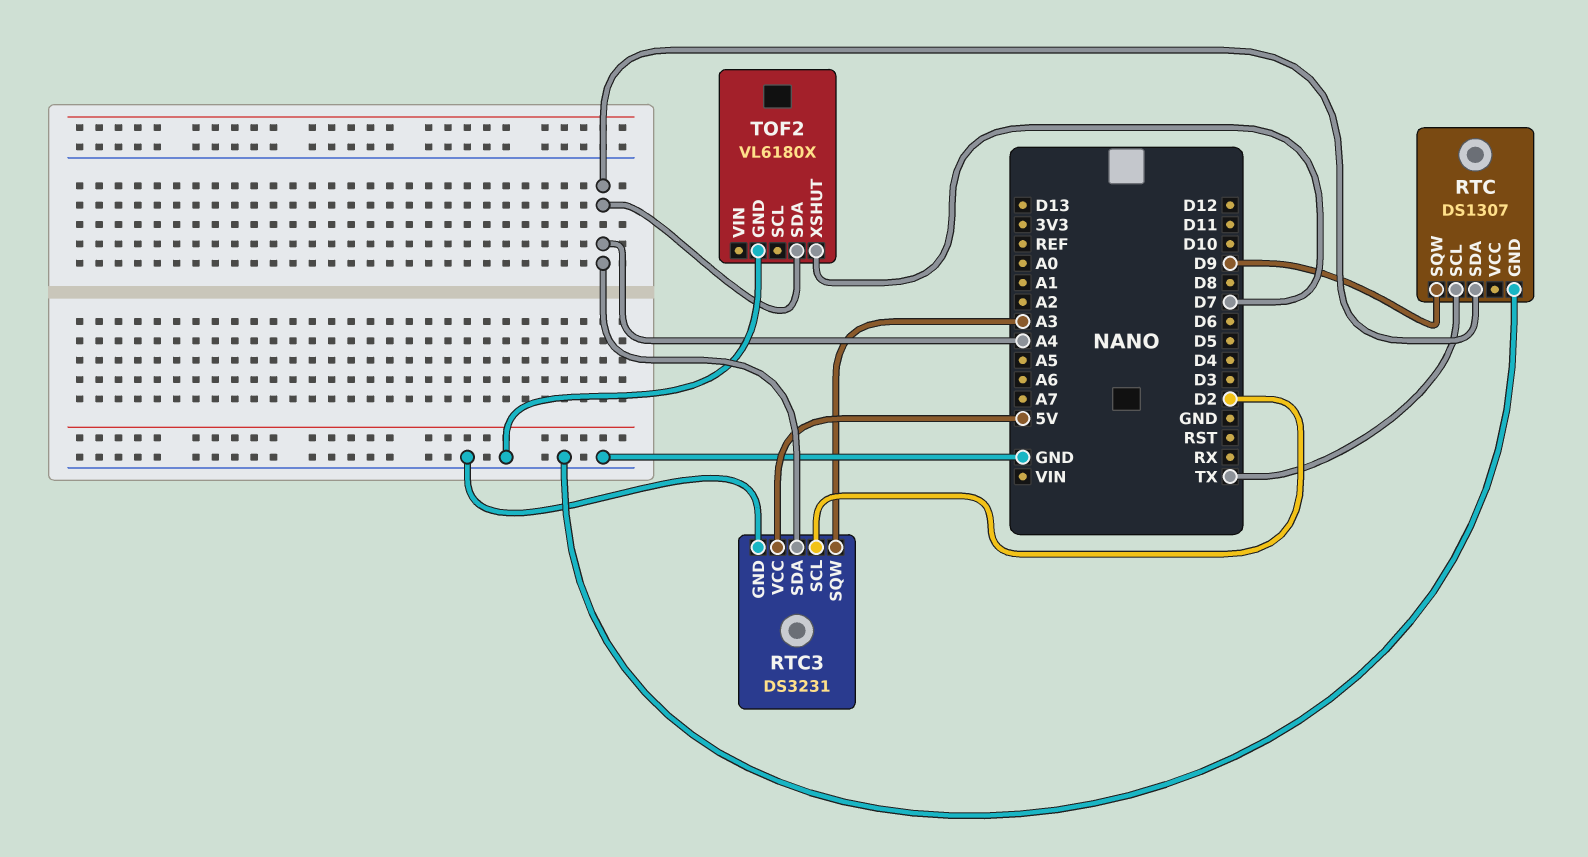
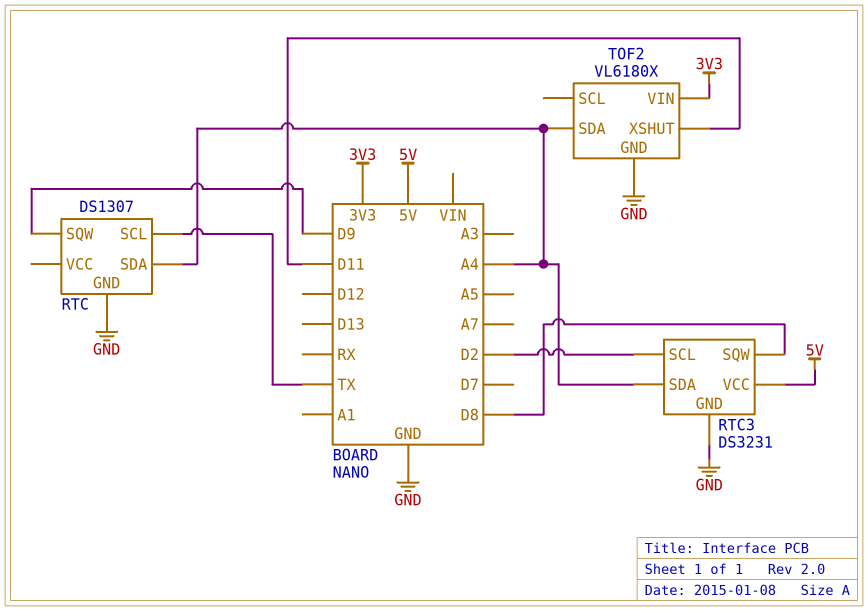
RTC3 pin SQW: A3 -> D8
TOF2 pin VIN: none -> 3V3
TOF2 pin XSHUT: D7 -> D11

